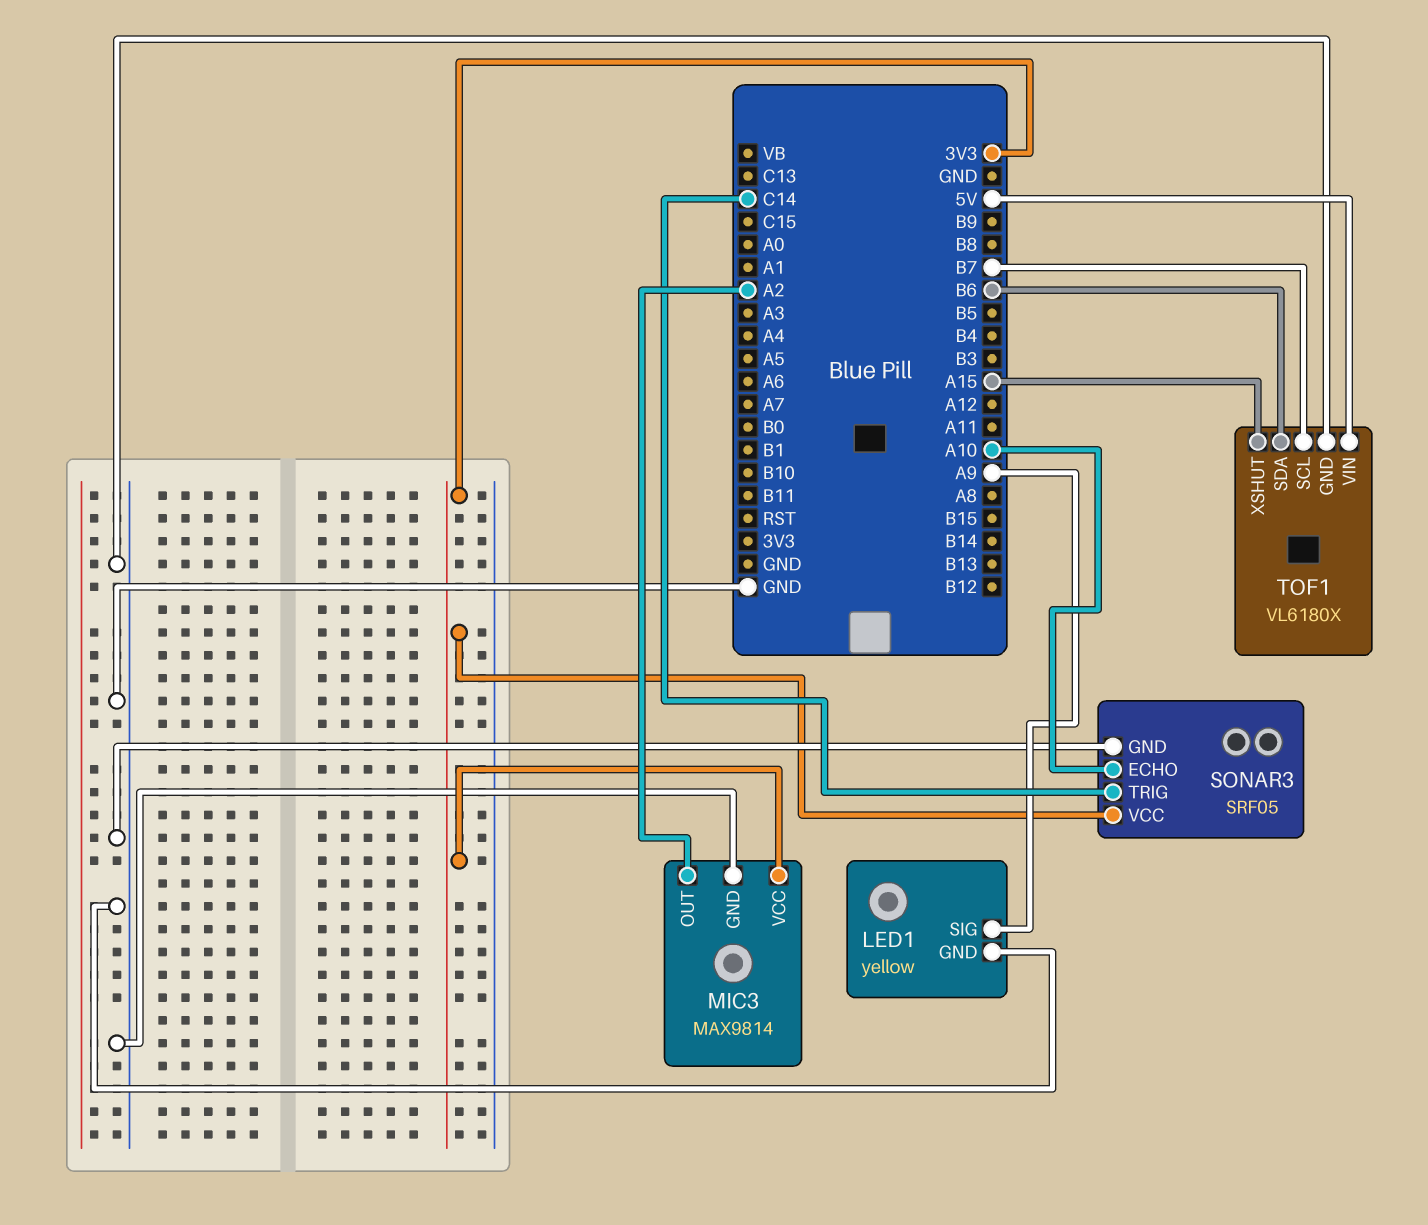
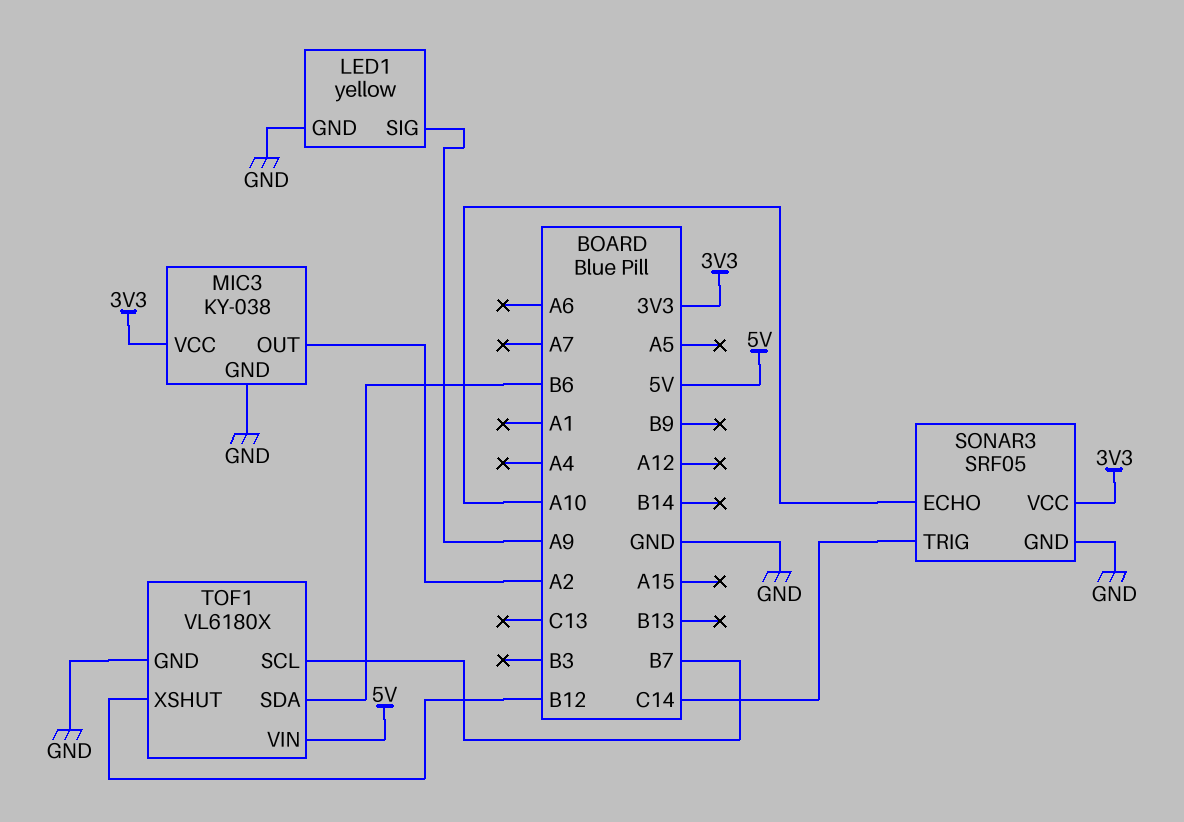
MIC3: MAX9814 -> KY-038
TOF1 pin XSHUT: A15 -> B12

